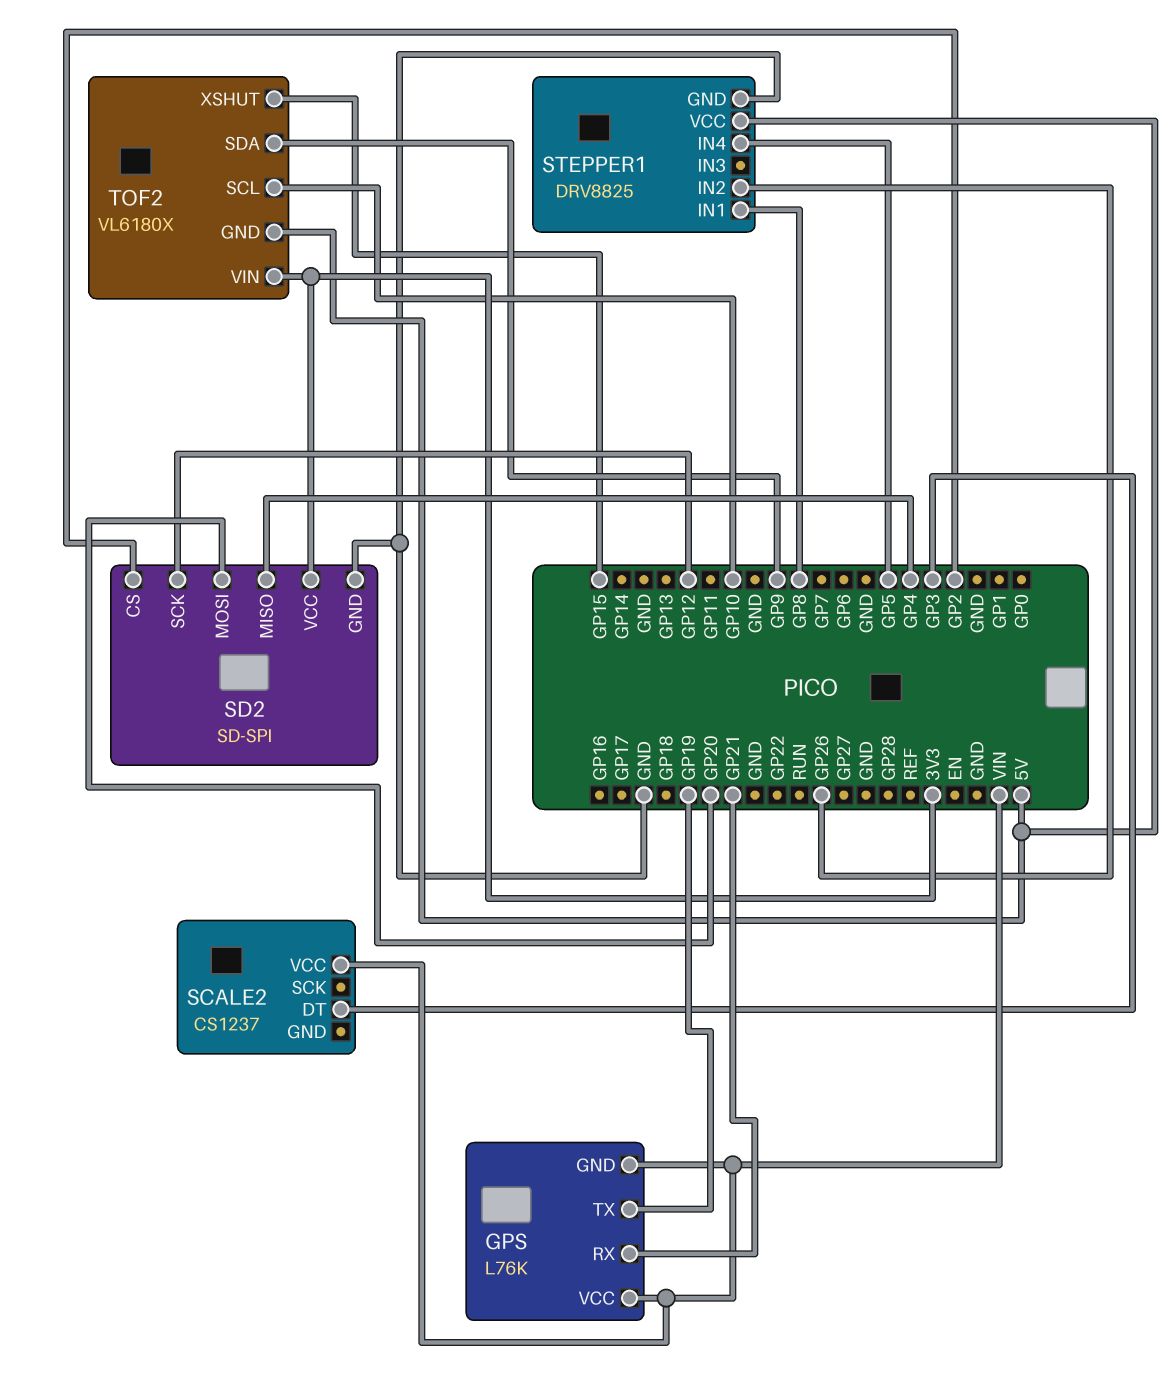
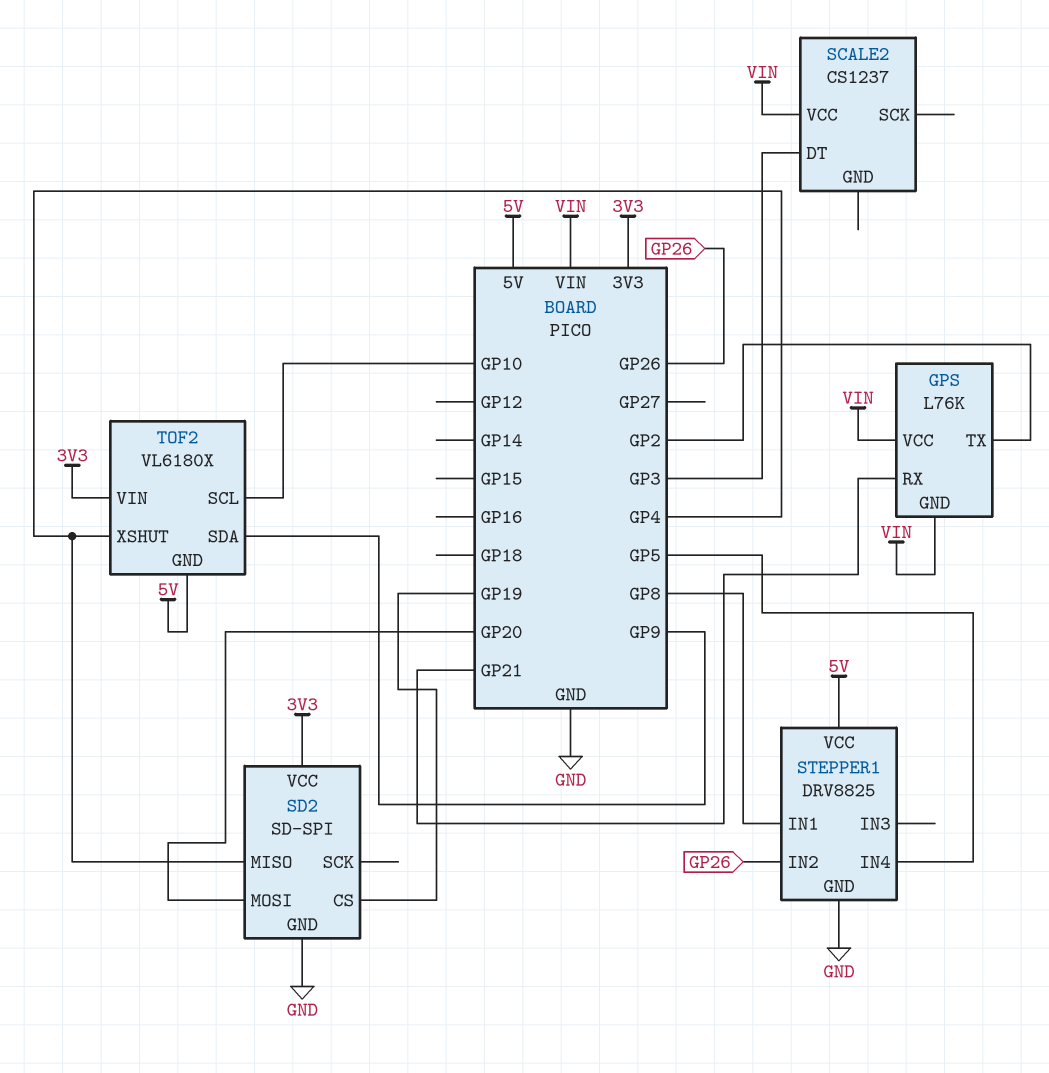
GPS pin TX: GP19 -> GP2
SD2 pin CS: GP2 -> GP19
SD2 pin SCK: GP12 -> none
TOF2 pin XSHUT: GP15 -> GP4

